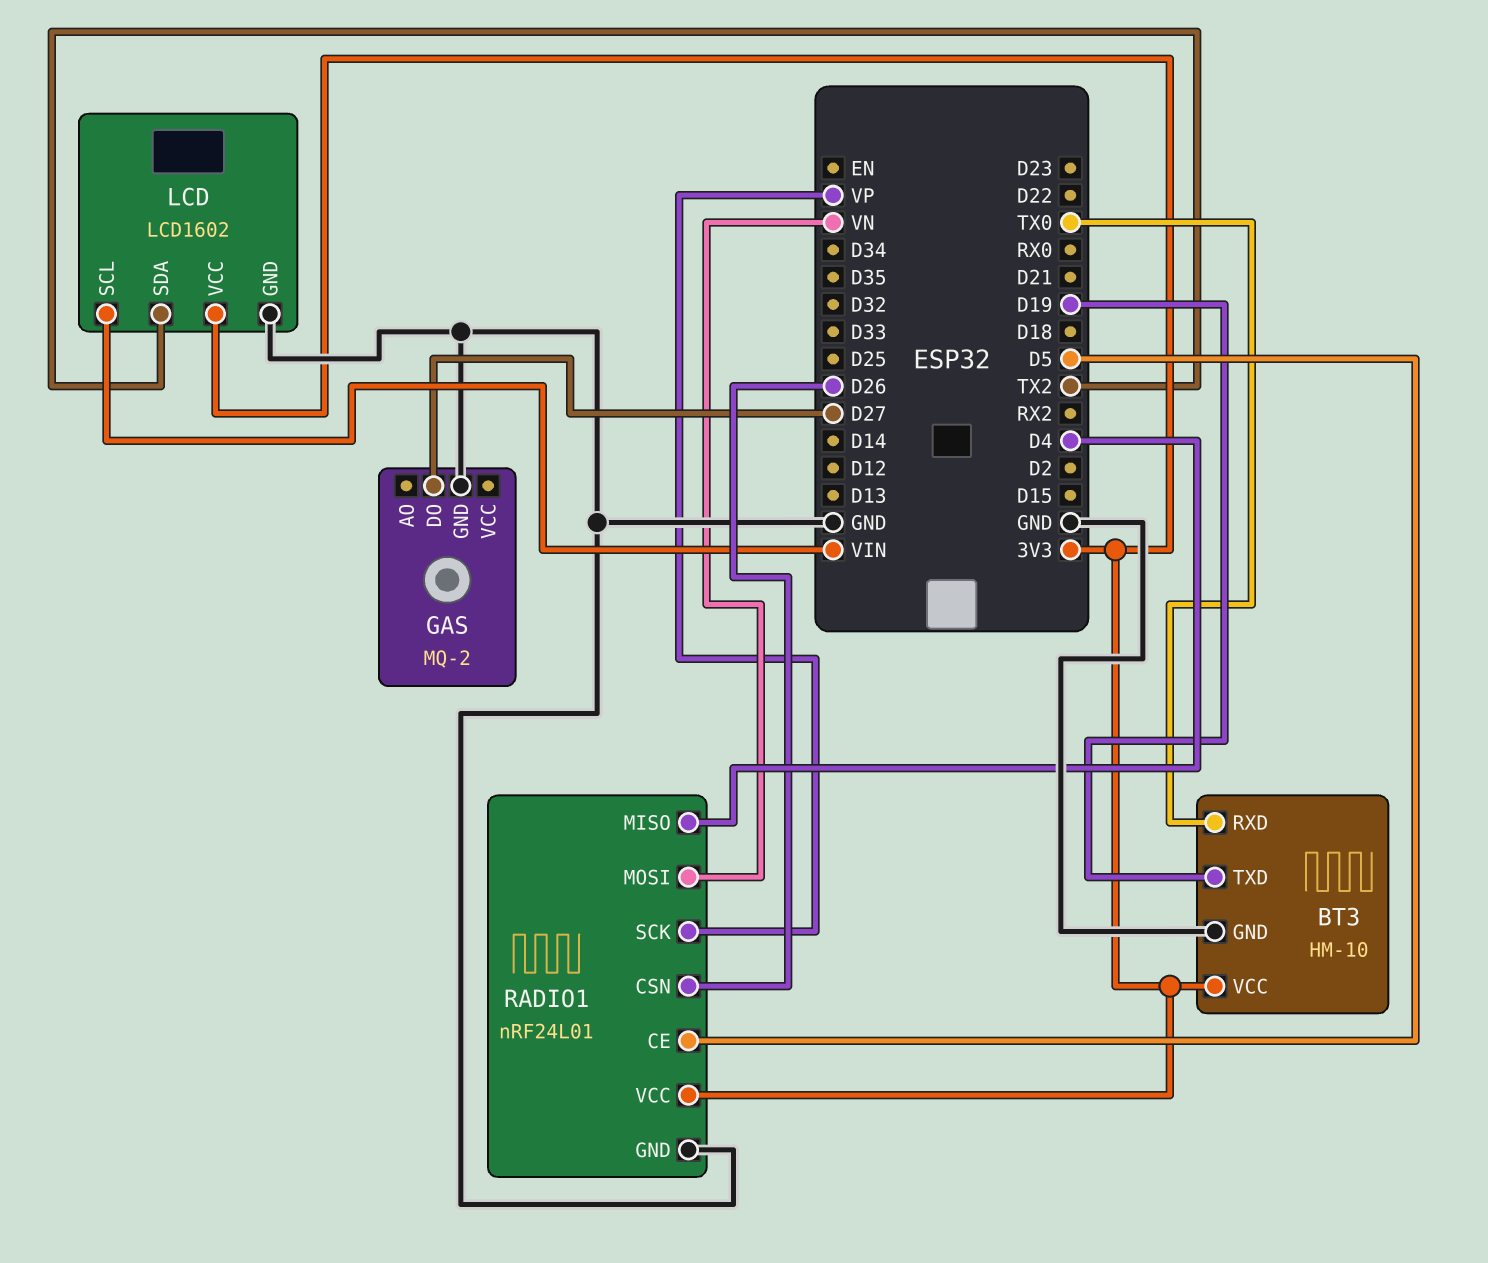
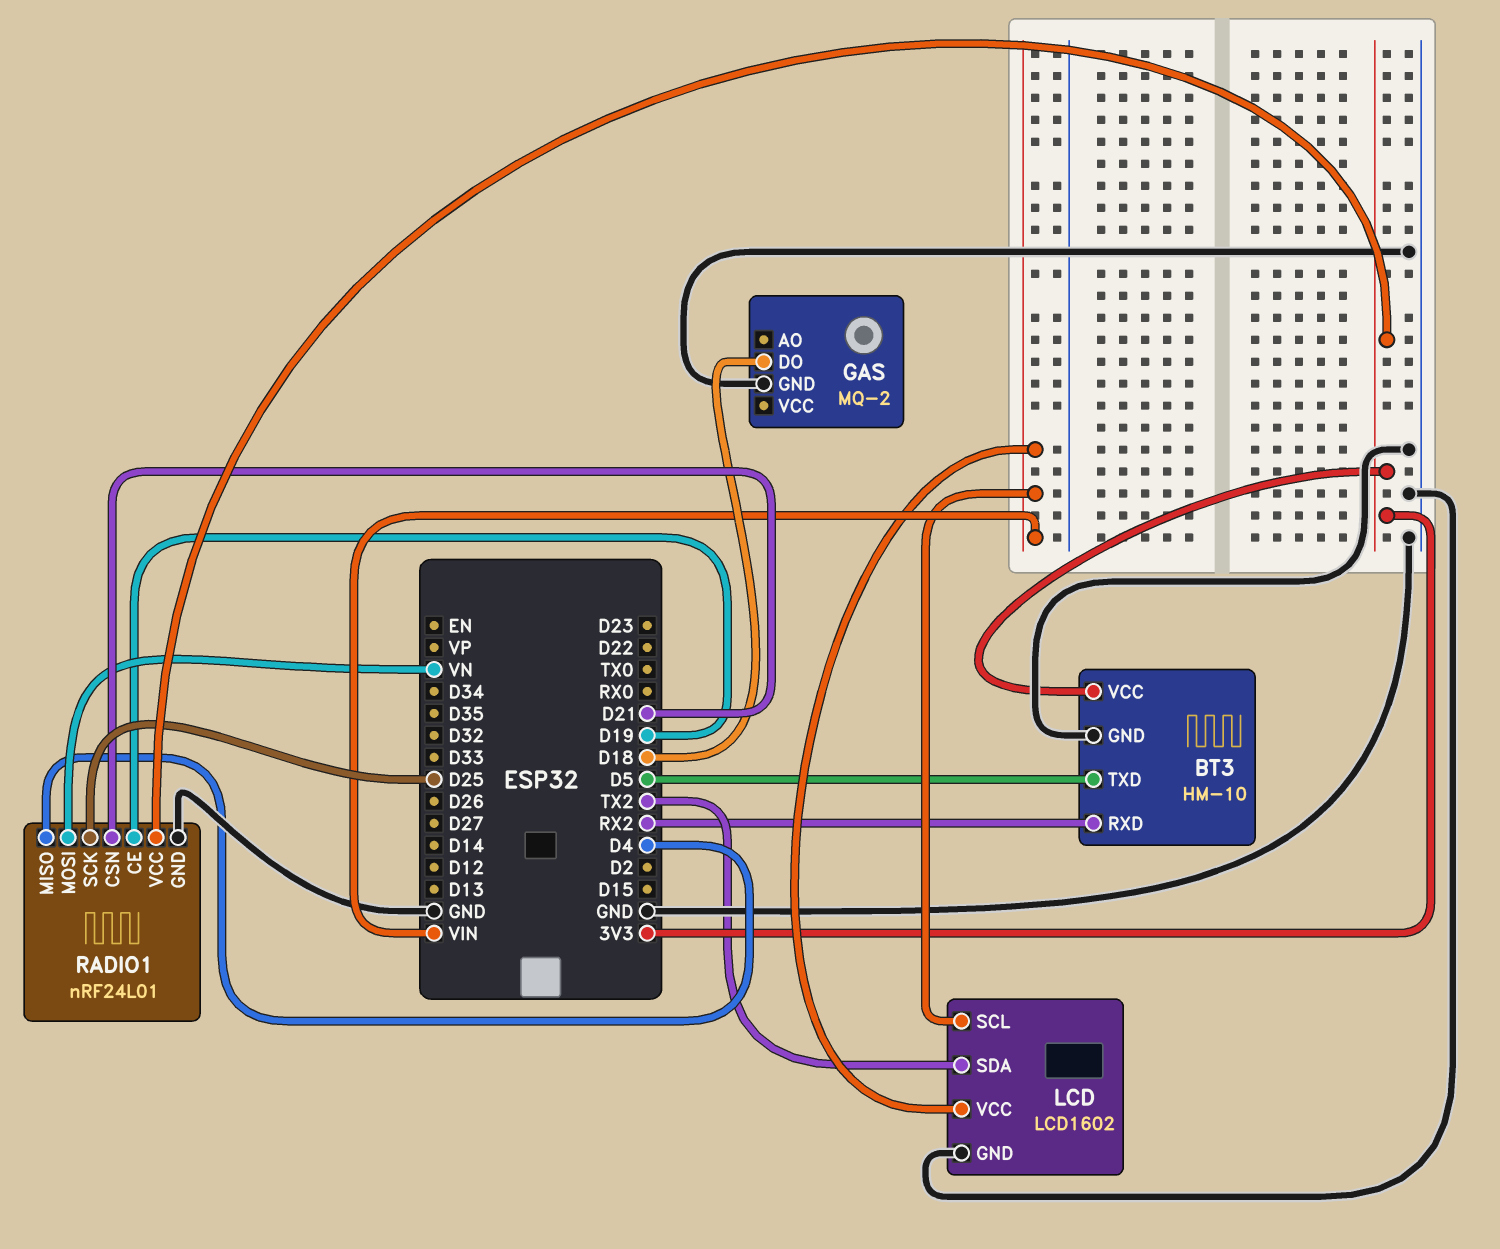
BT3 pin RXD: TX0 -> RX2
BT3 pin TXD: D19 -> D5
GAS pin DO: D27 -> D18
LCD pin VCC: 3V3 -> VIN
RADIO1 pin CE: D5 -> D19
RADIO1 pin CSN: D26 -> D21
RADIO1 pin SCK: VP -> D25

